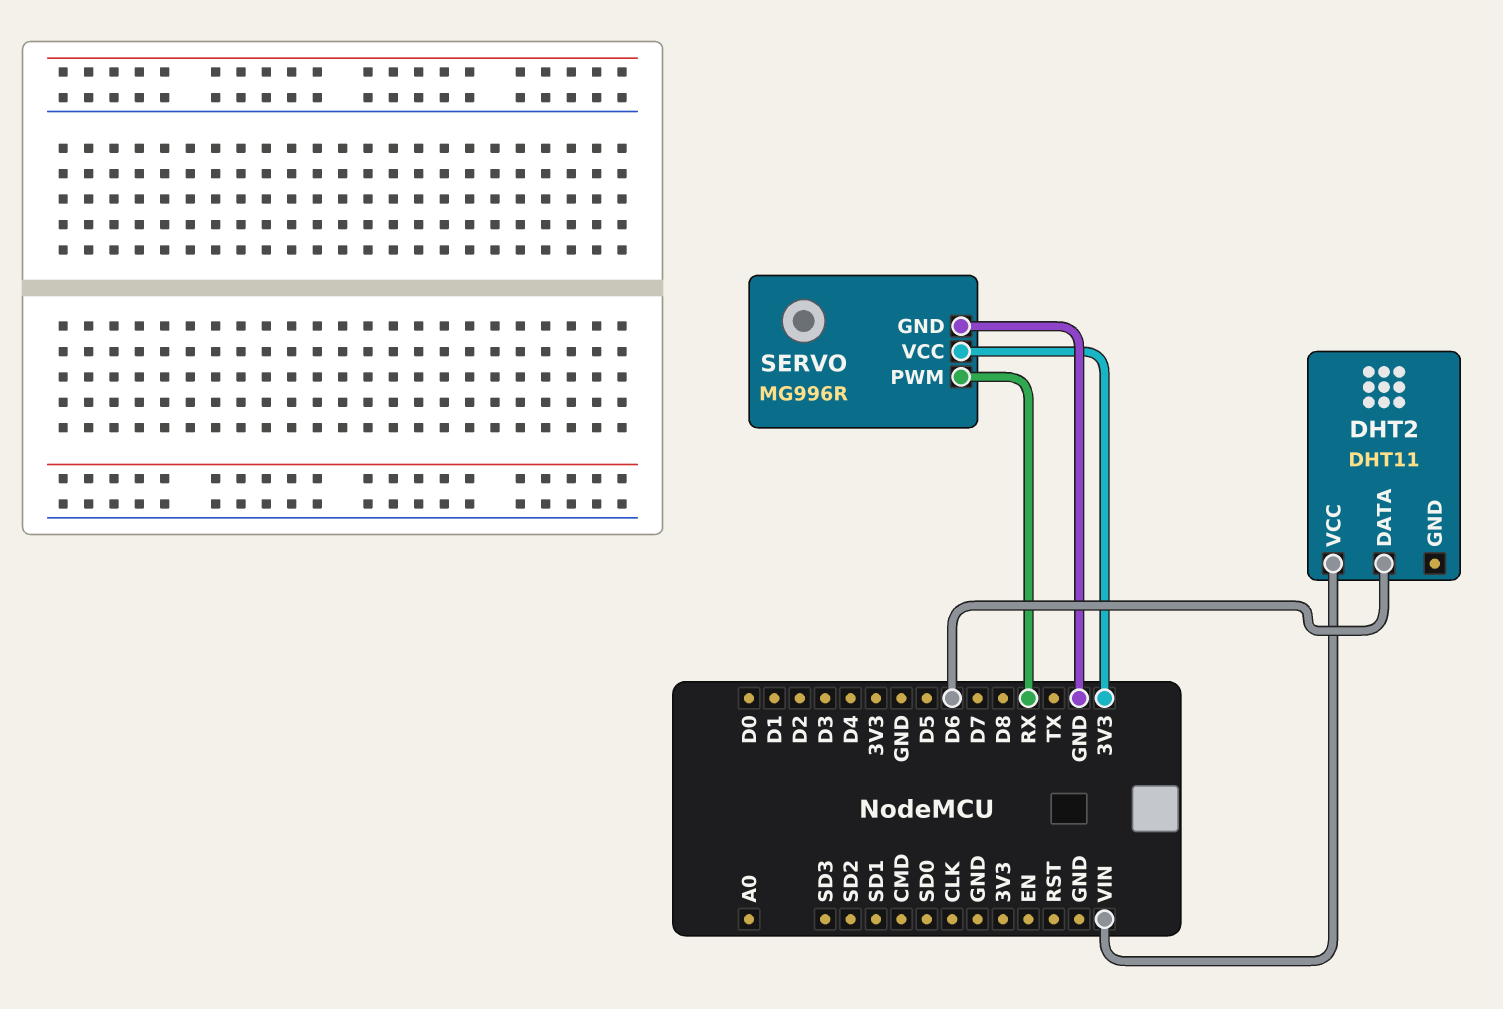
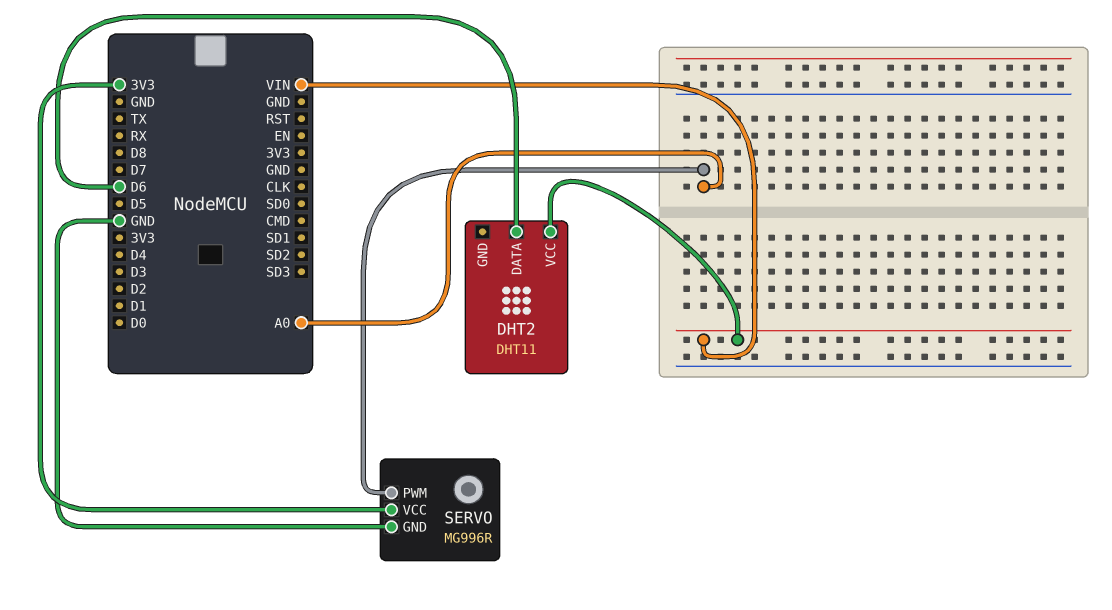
SERVO pin PWM: RX -> A0

